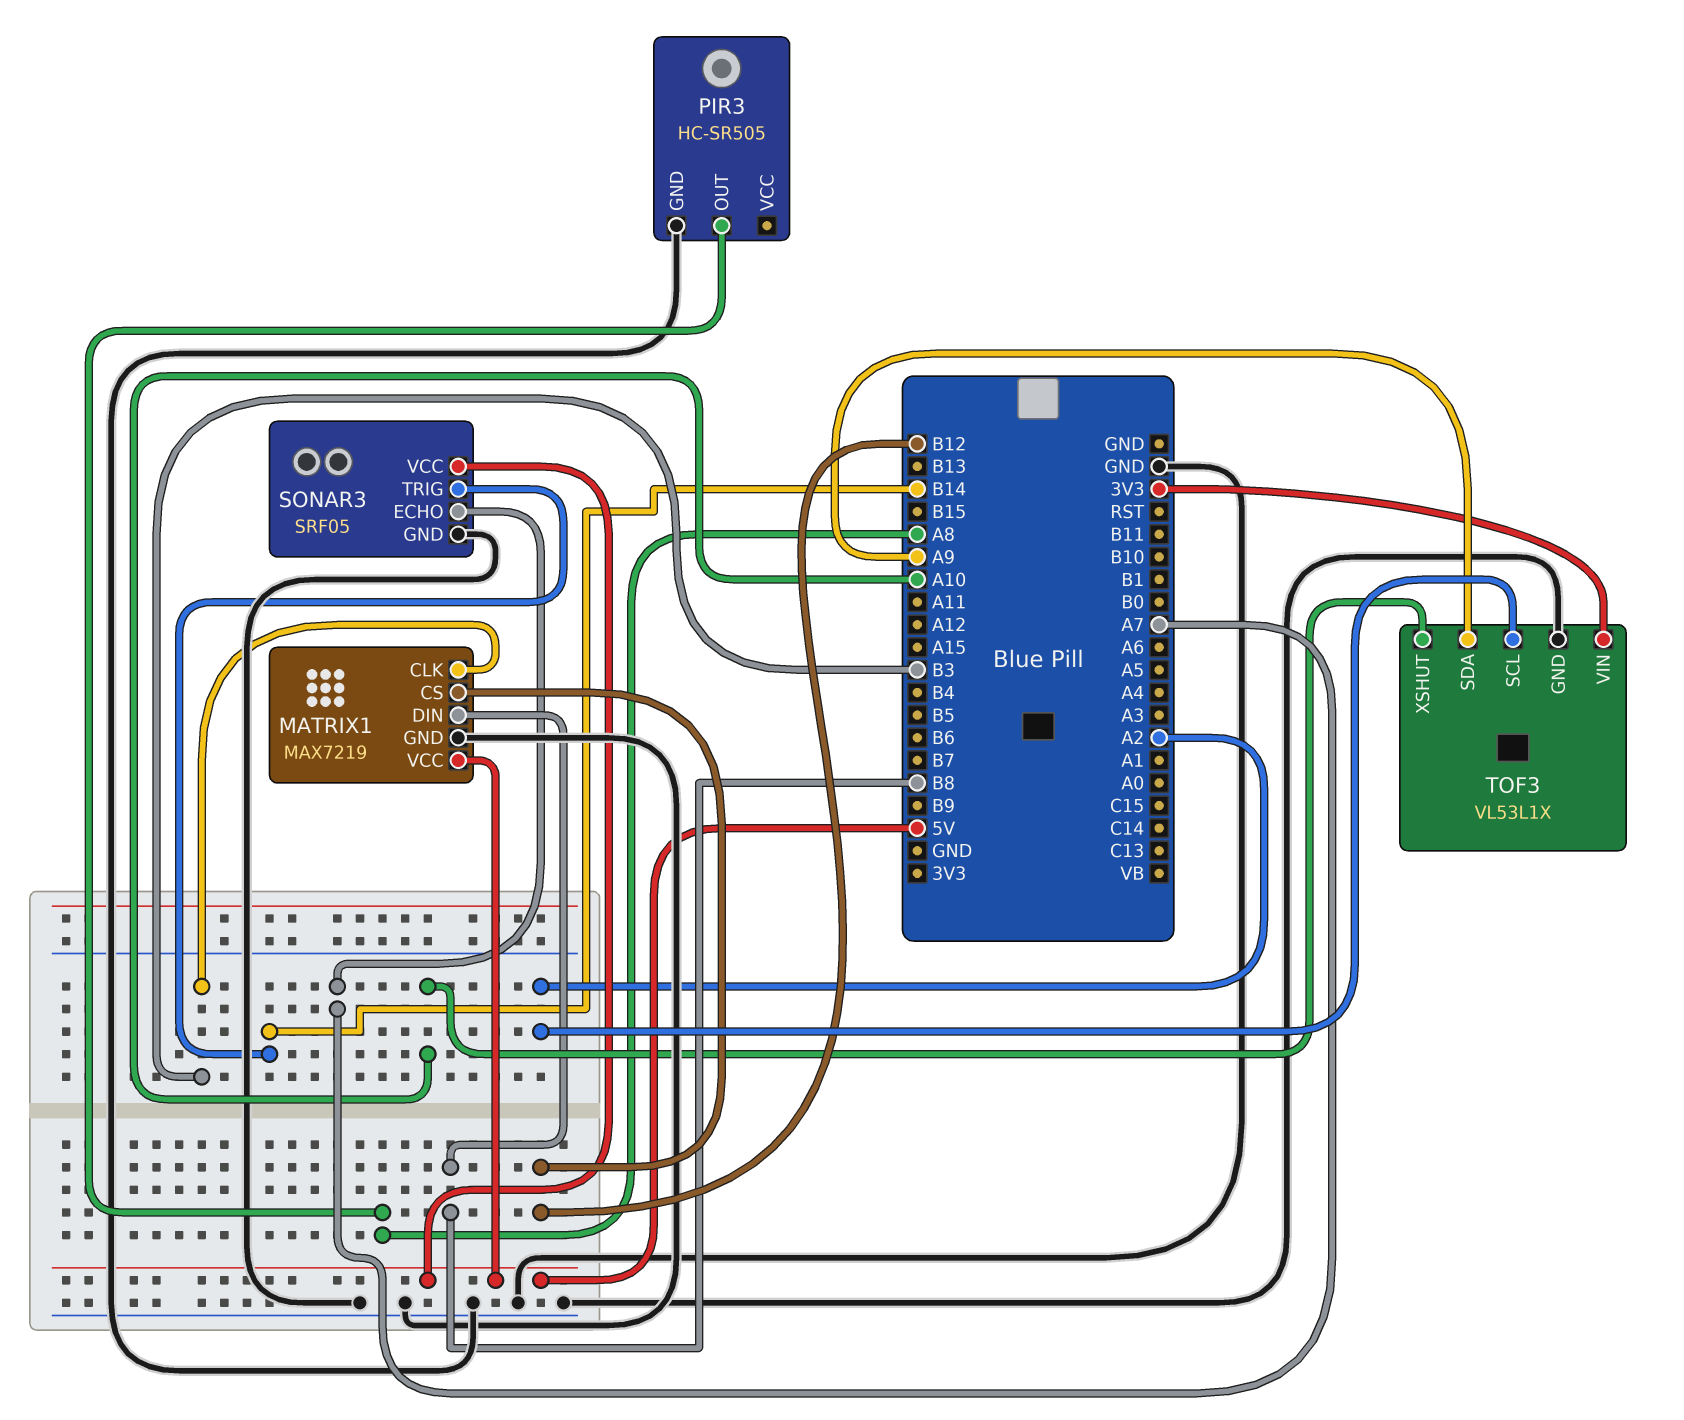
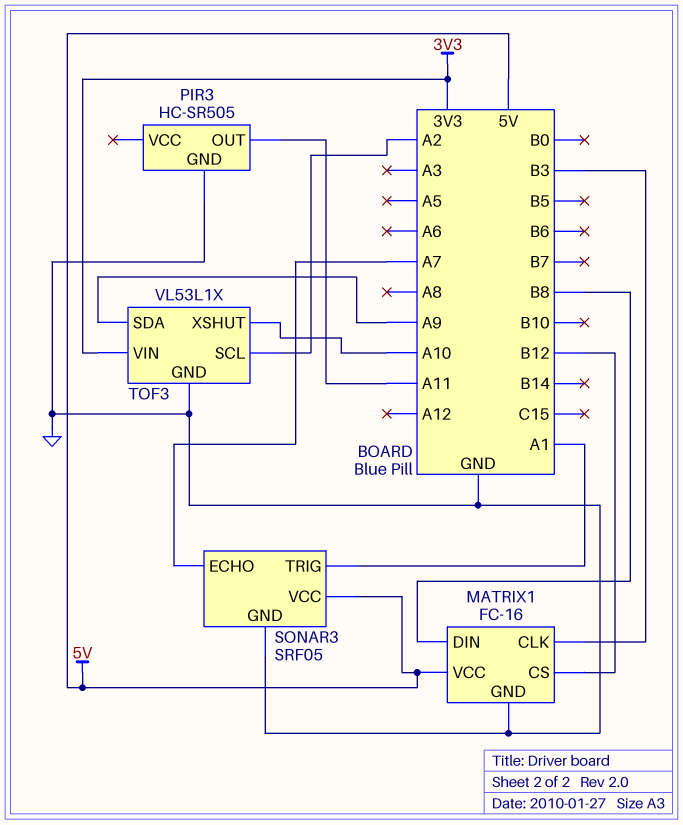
MATRIX1: MAX7219 -> FC-16
PIR3 pin OUT: A8 -> A11
SONAR3 pin TRIG: B14 -> A1

